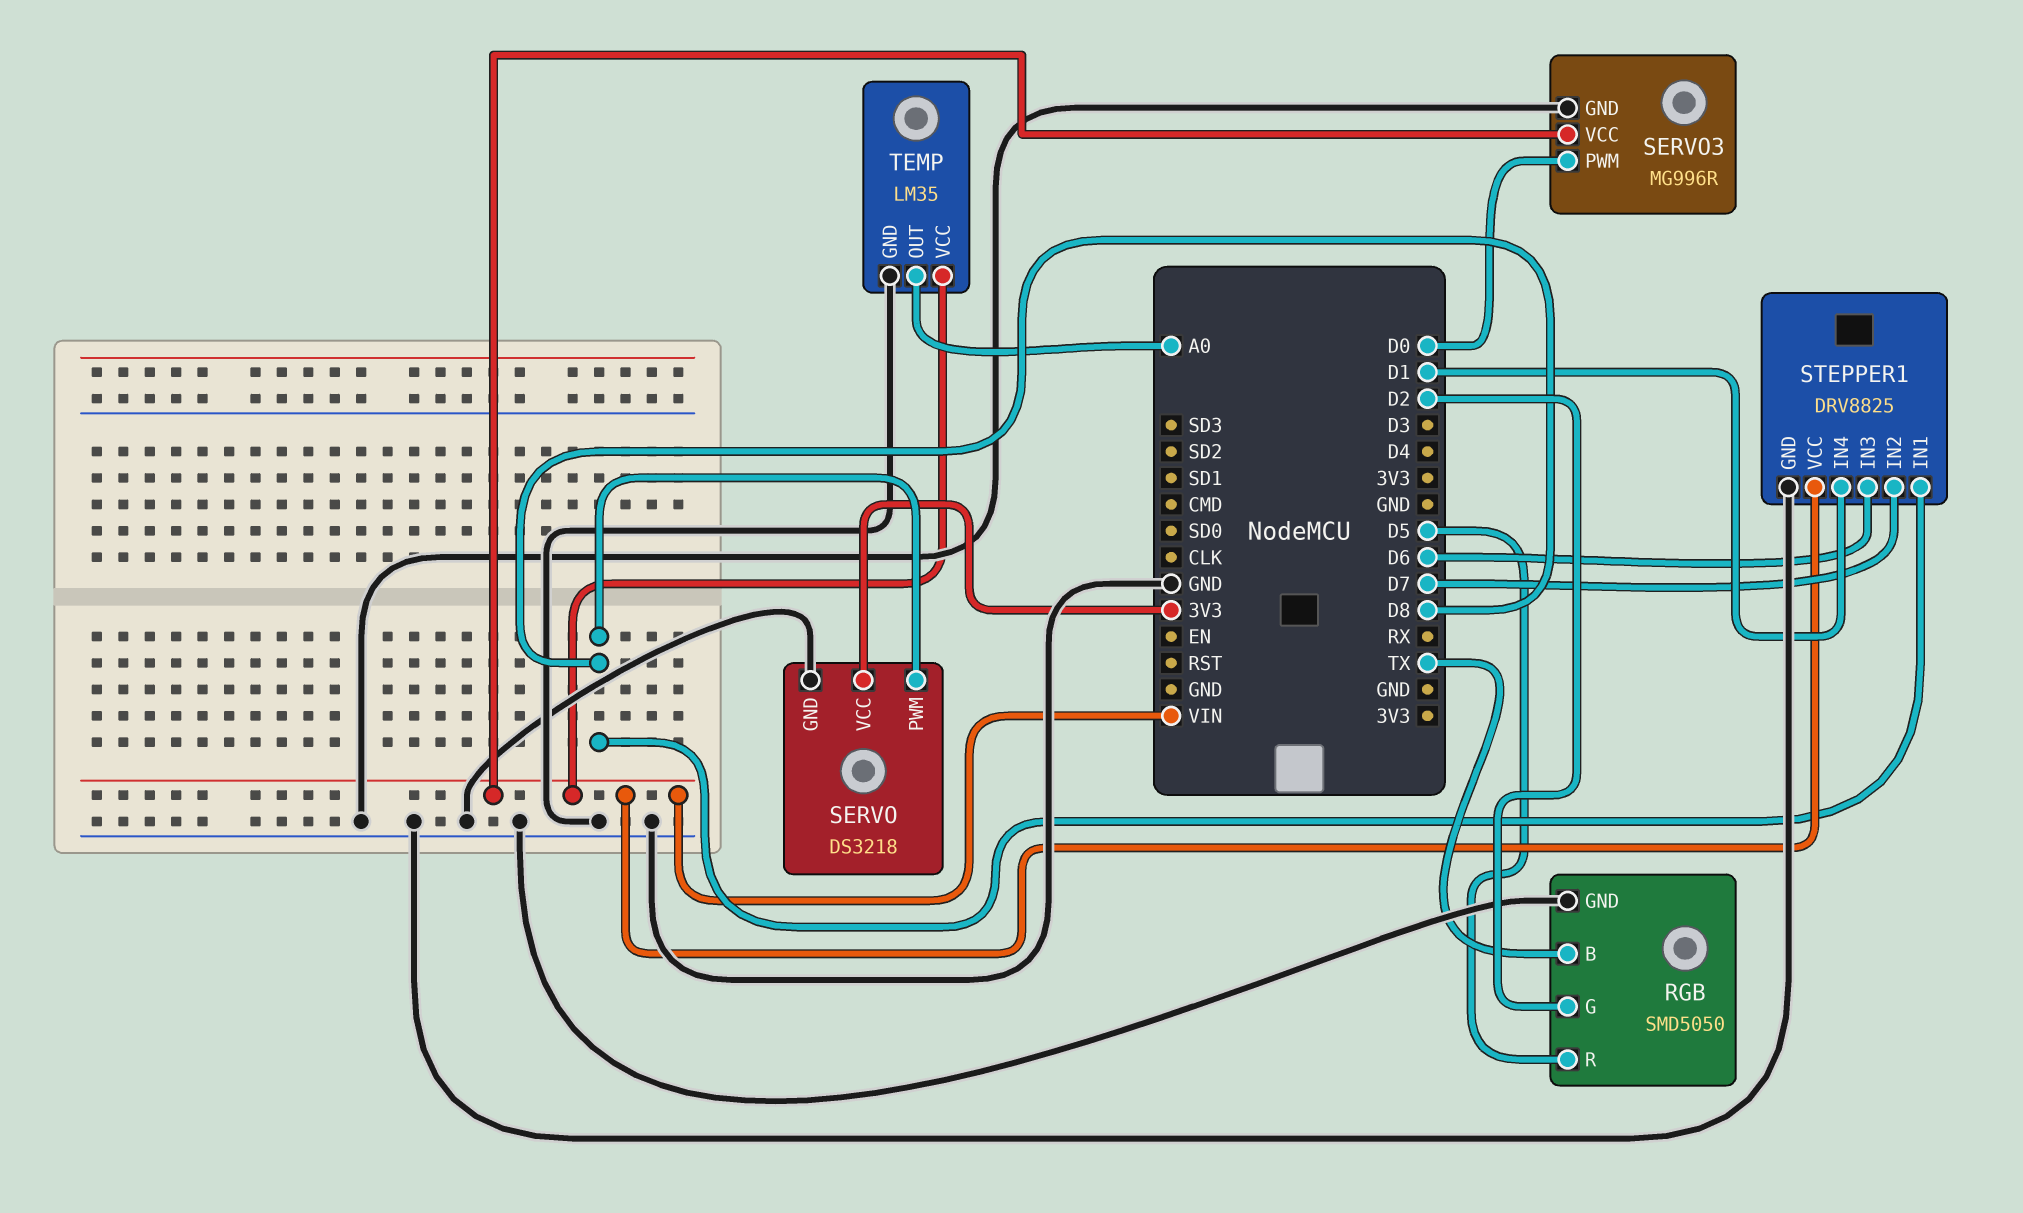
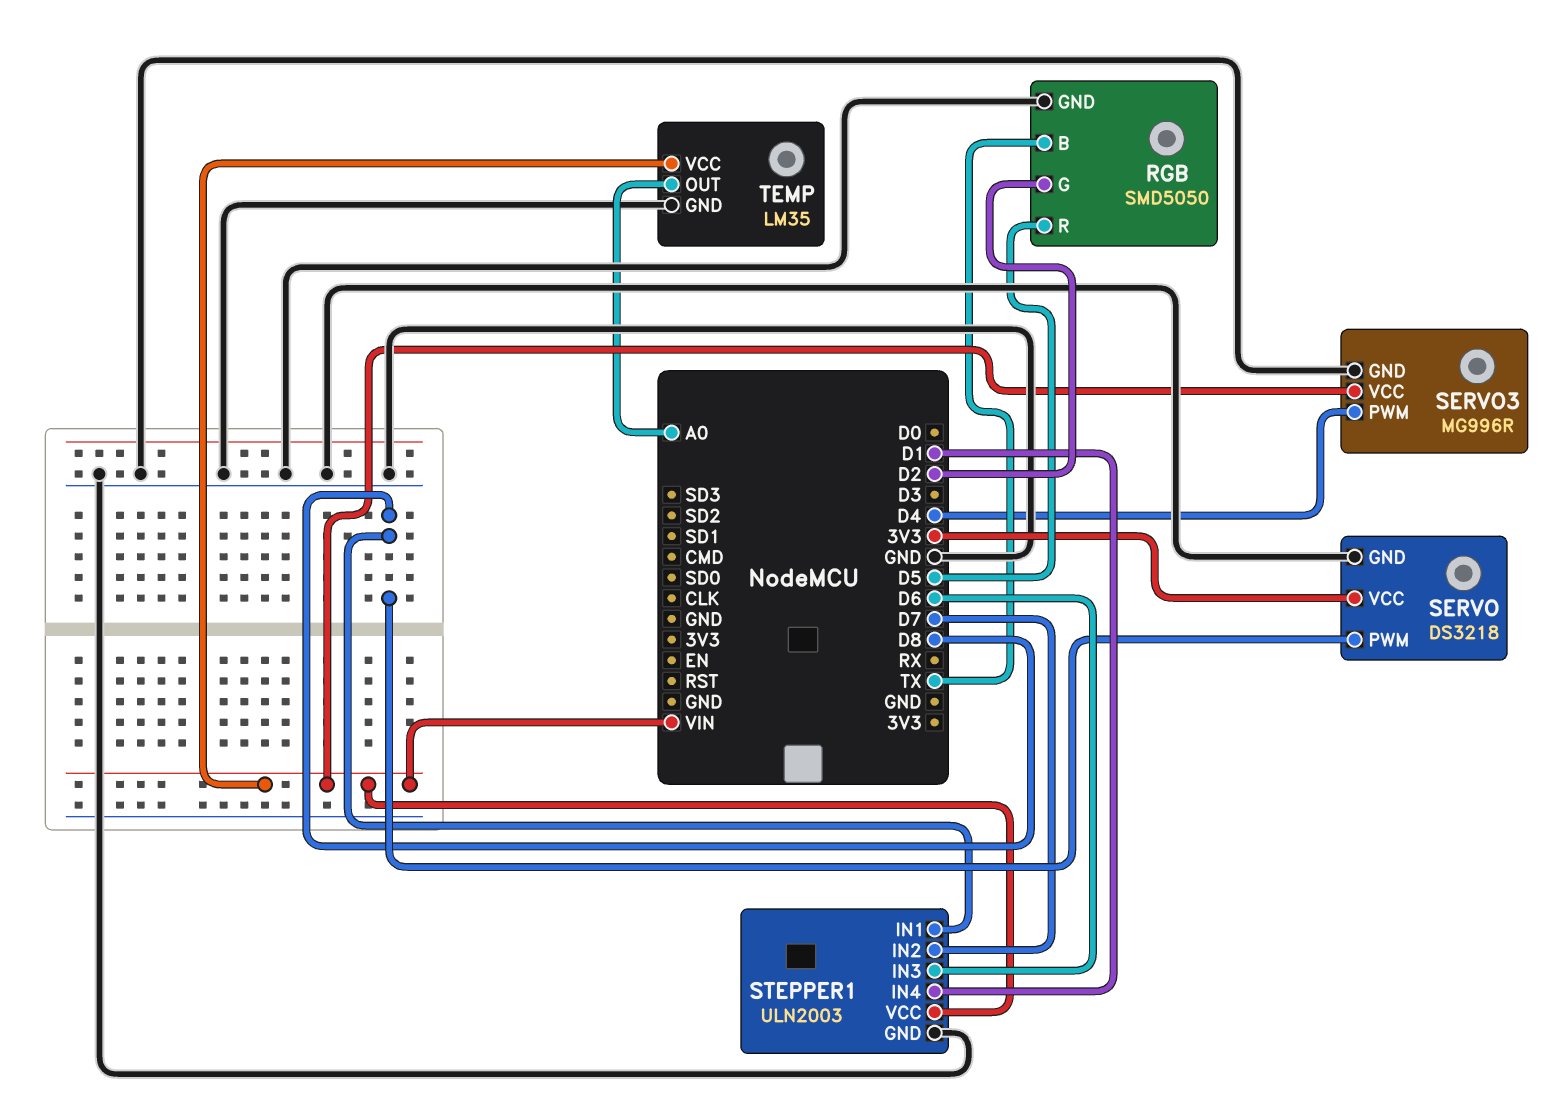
SERVO3 pin PWM: D0 -> D4
STEPPER1: DRV8825 -> ULN2003

